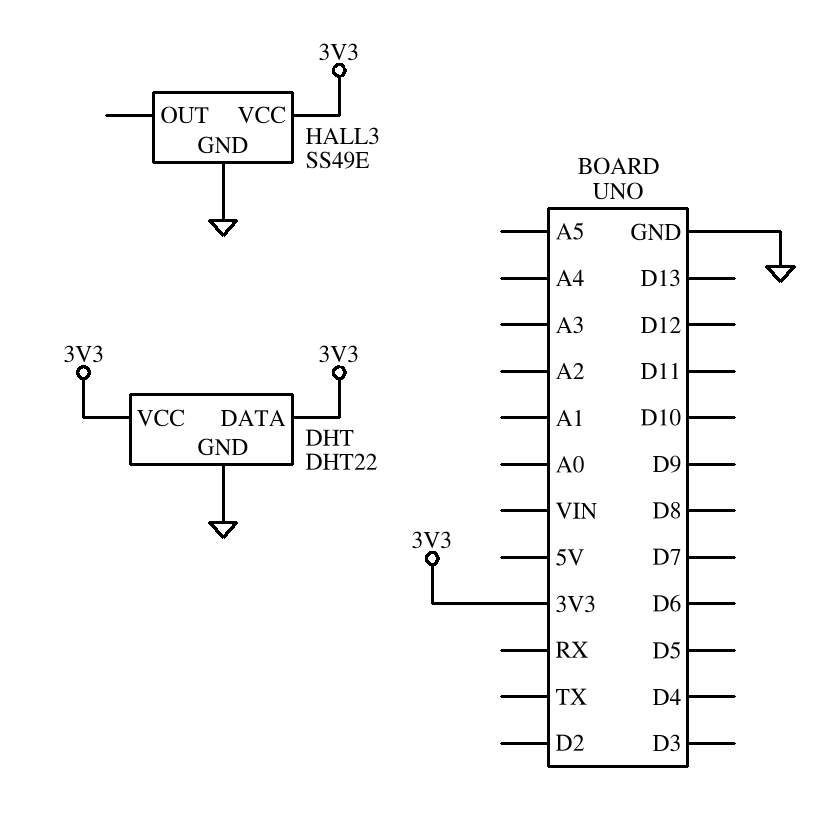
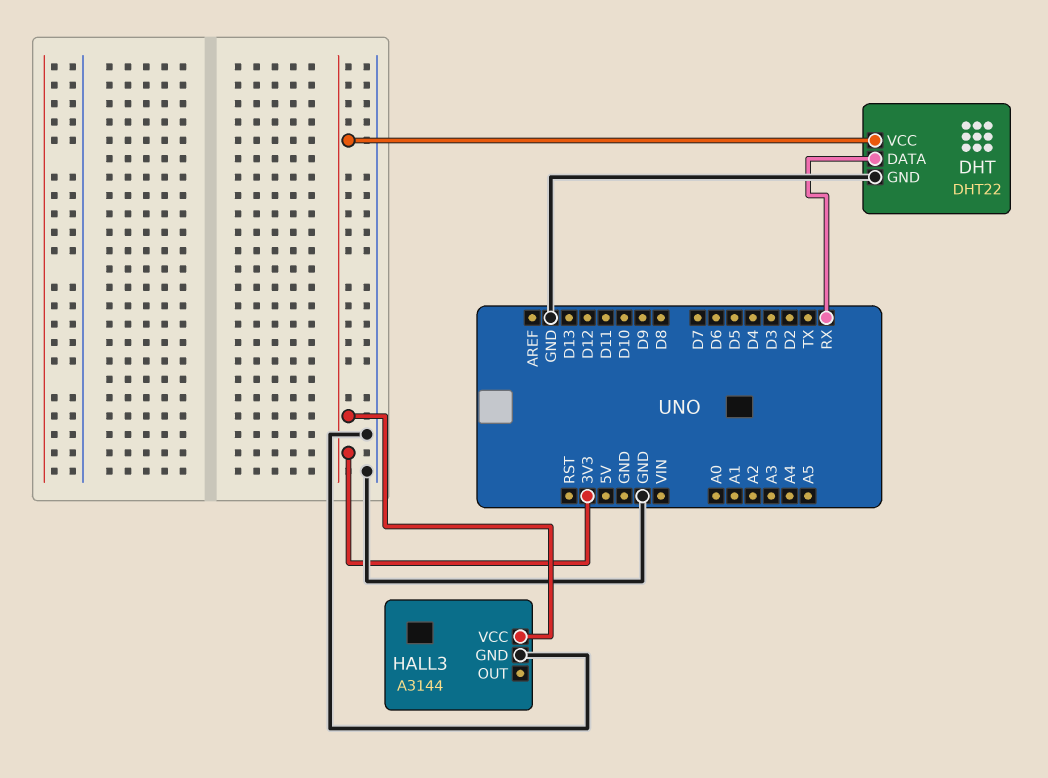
DHT pin DATA: 3V3 -> RX
HALL3: SS49E -> A3144

